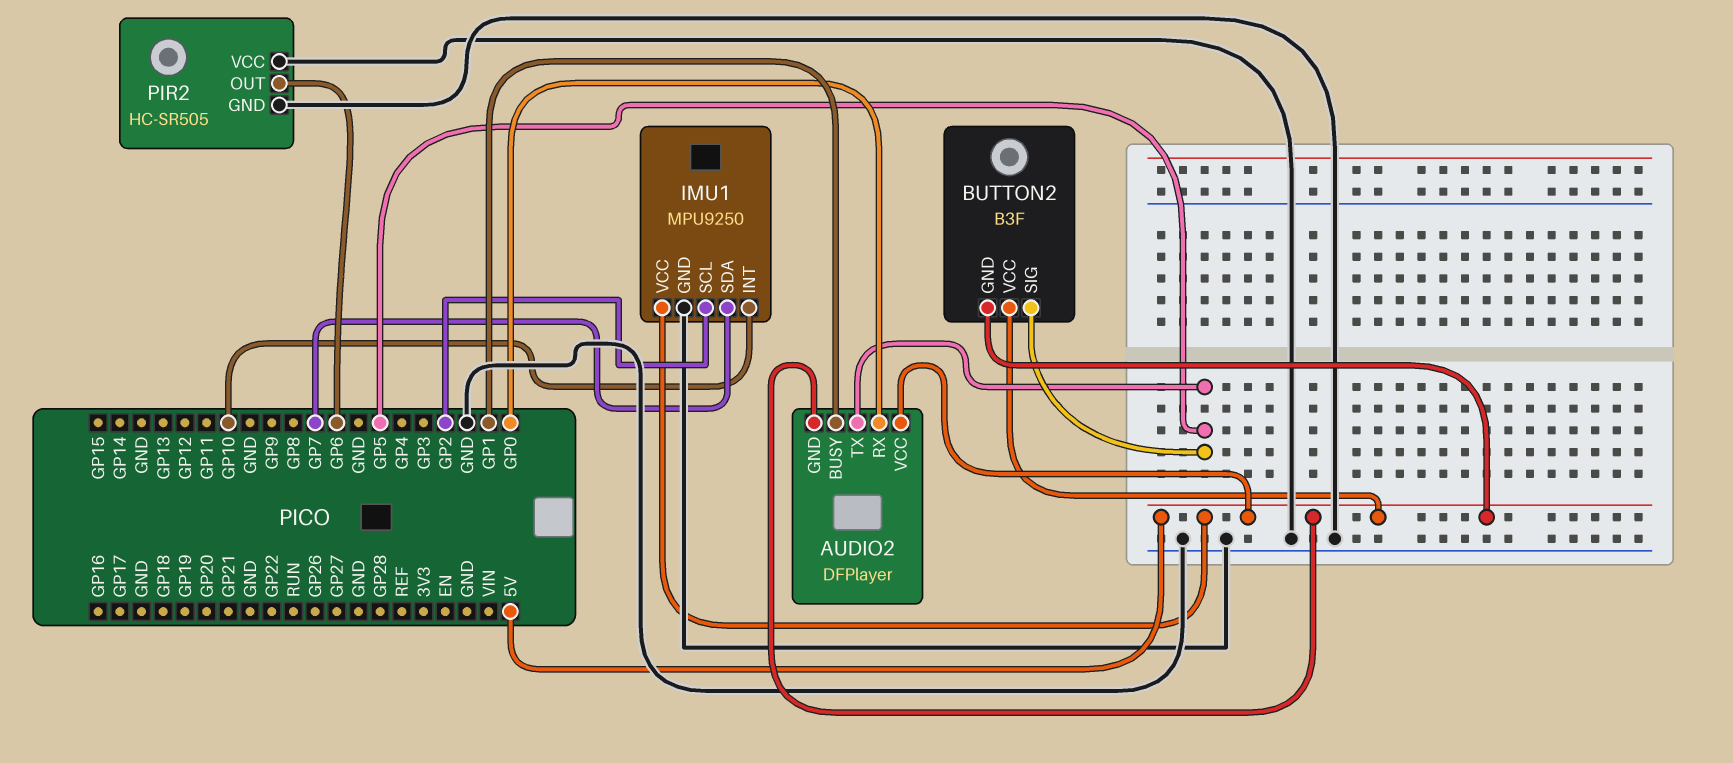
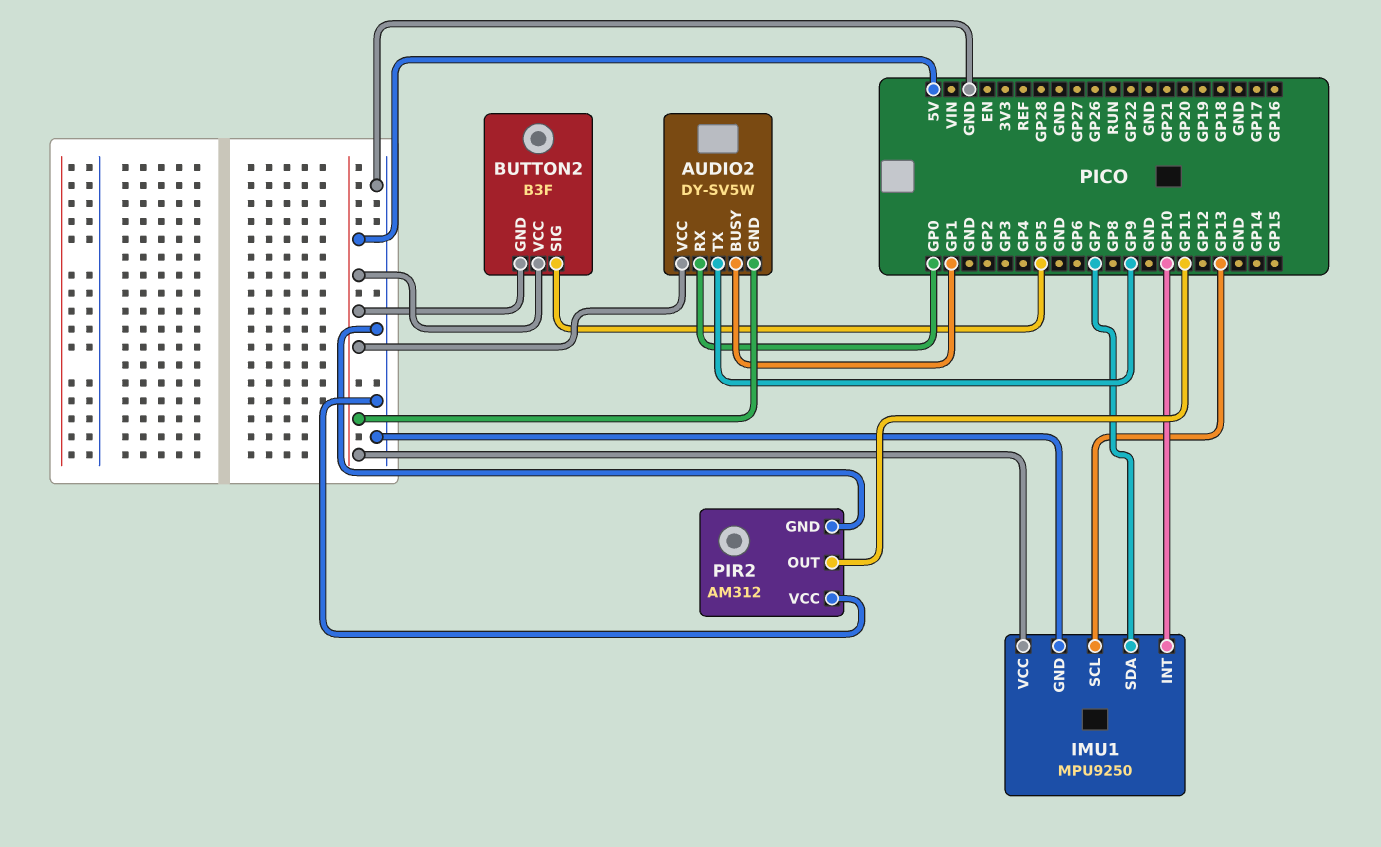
AUDIO2: DFPlayer -> DY-SV5W
AUDIO2 pin TX: GP5 -> GP9
IMU1 pin SCL: GP2 -> GP13
PIR2: HC-SR505 -> AM312
PIR2 pin OUT: GP6 -> GP11

